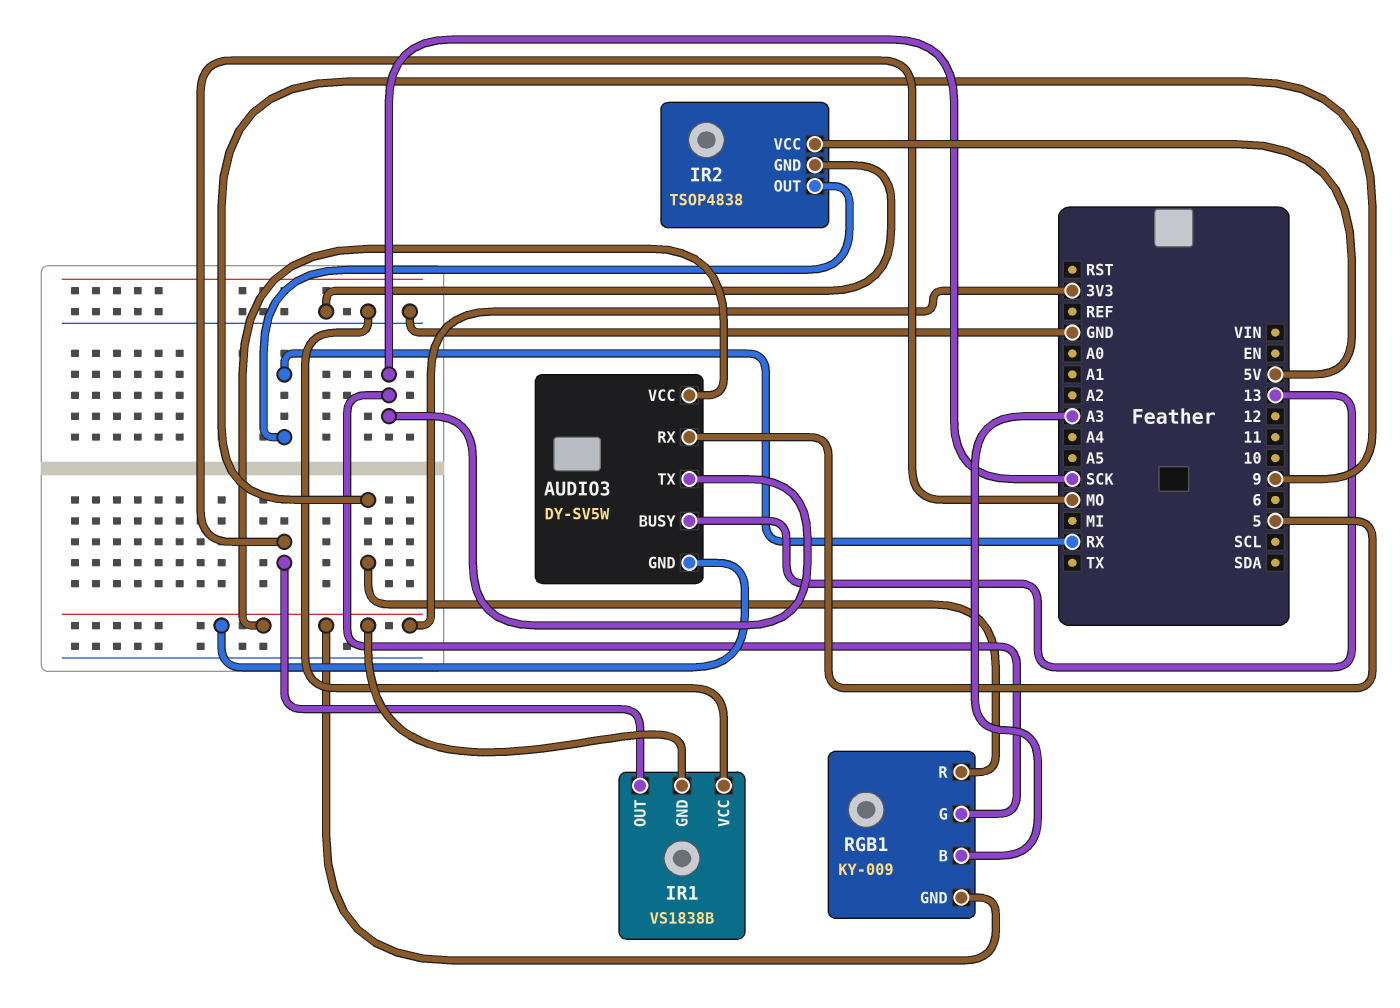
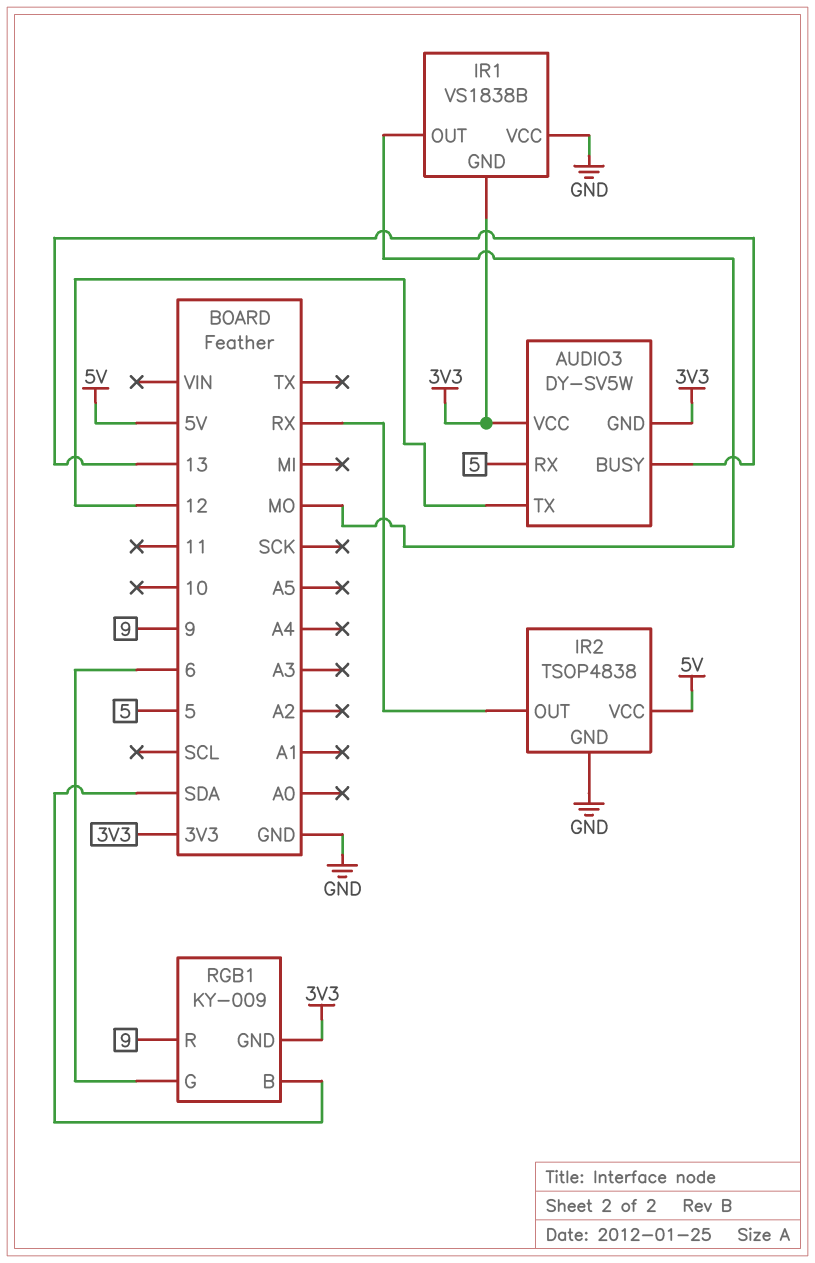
AUDIO3 pin TX: SCK -> 12
RGB1 pin B: A3 -> SDA
RGB1 pin G: SCK -> 6

